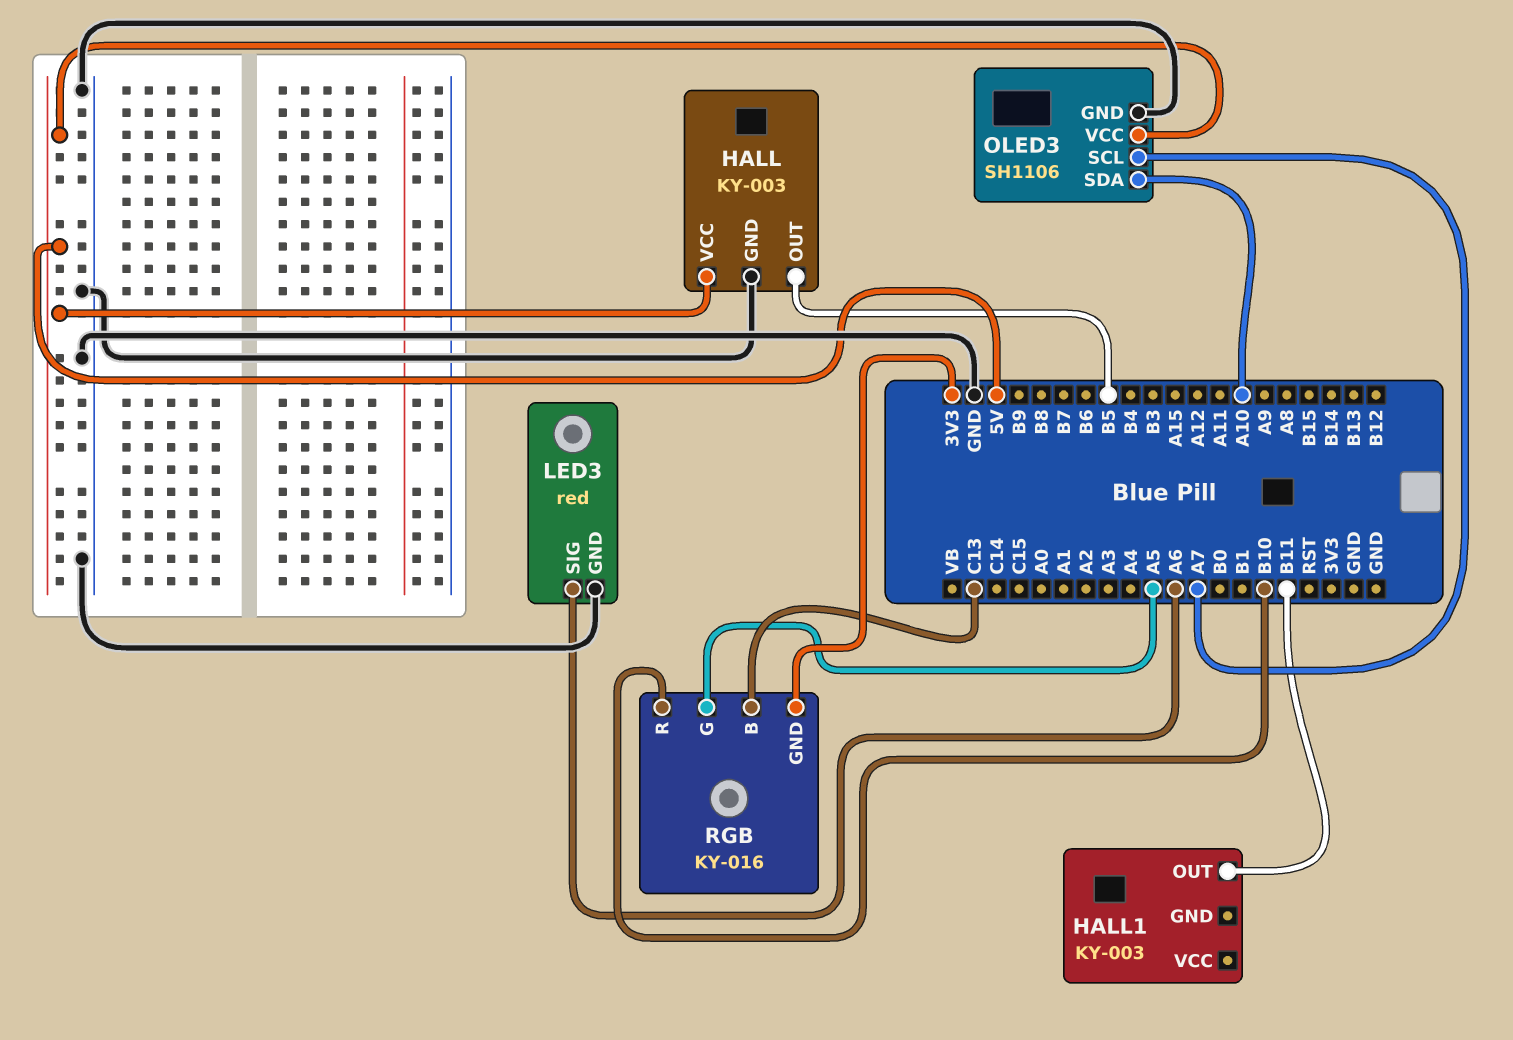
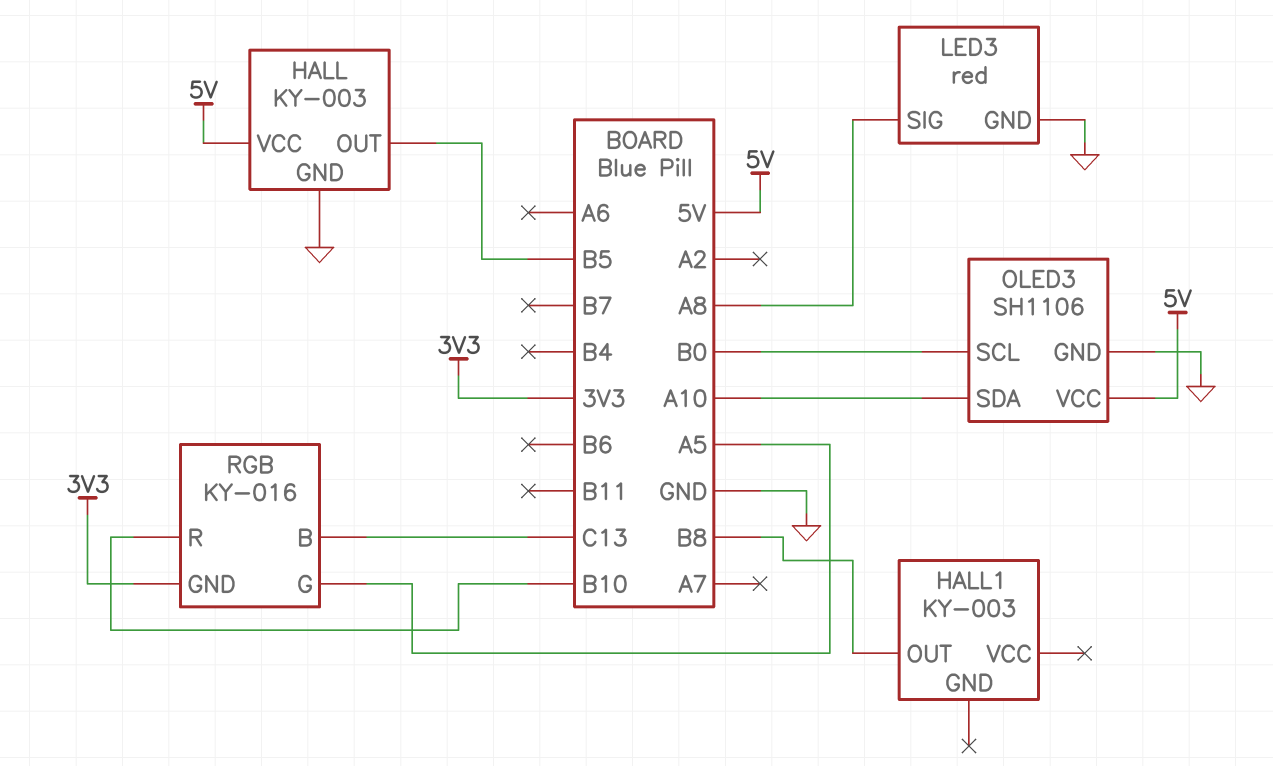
HALL1 pin OUT: B11 -> B8
LED3 pin SIG: A6 -> A8
OLED3 pin SCL: A7 -> B0

